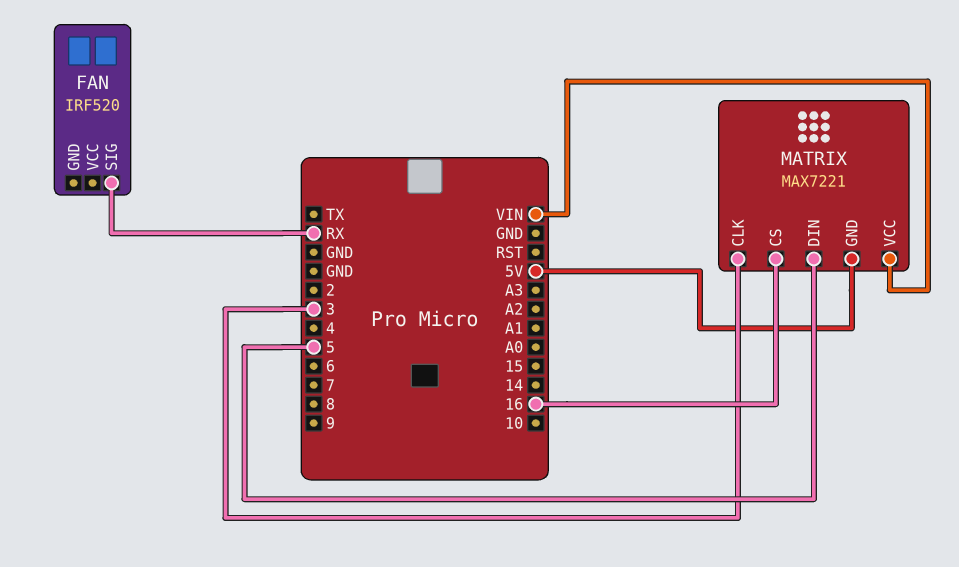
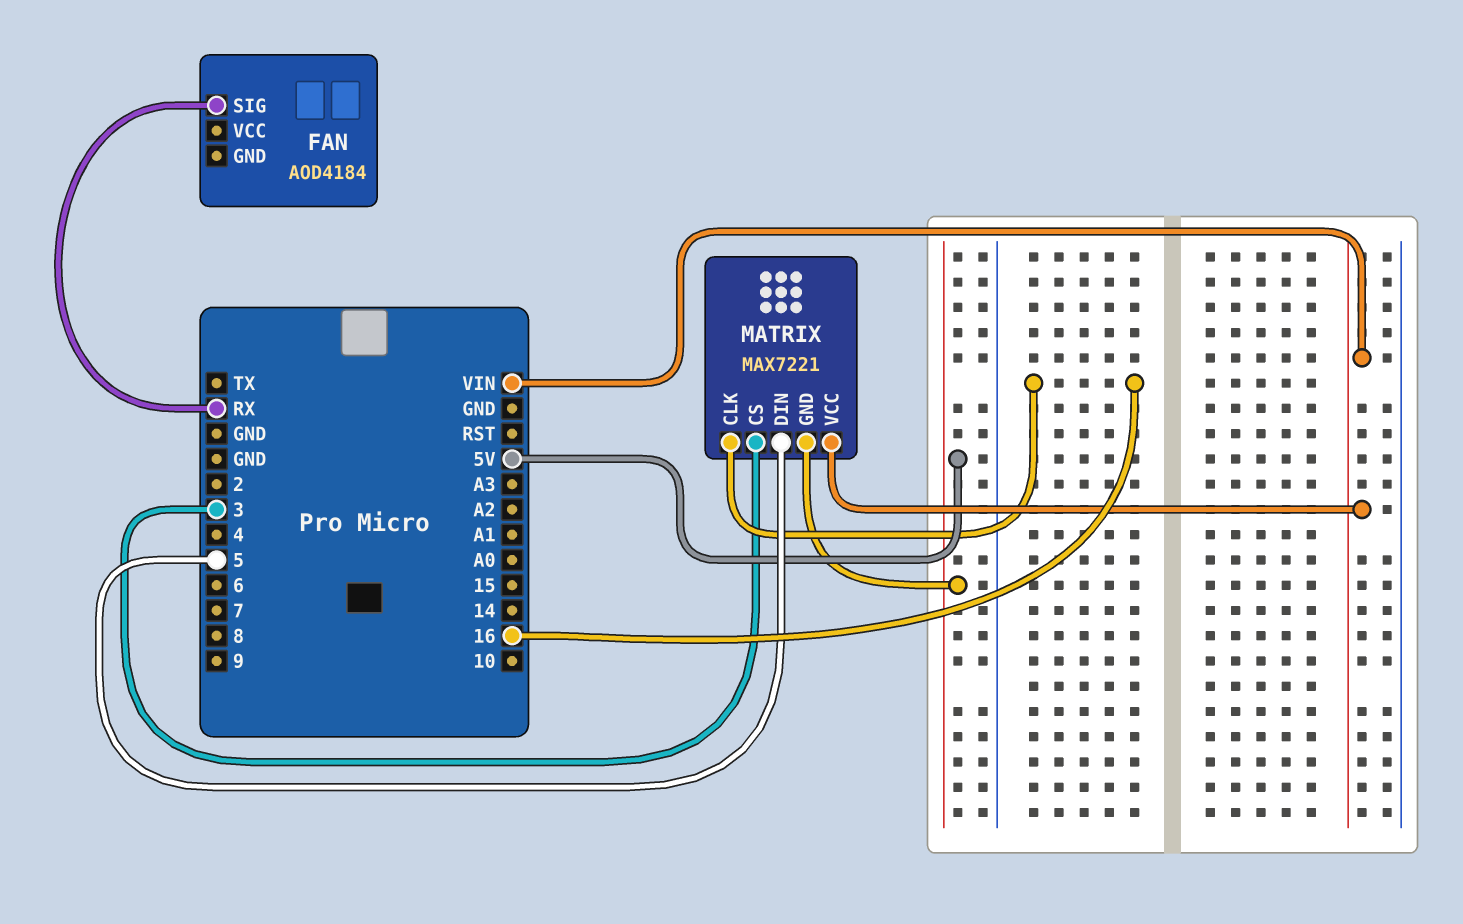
FAN: IRF520 -> AOD4184
MATRIX pin CLK: 3 -> 16
MATRIX pin CS: 16 -> 3

